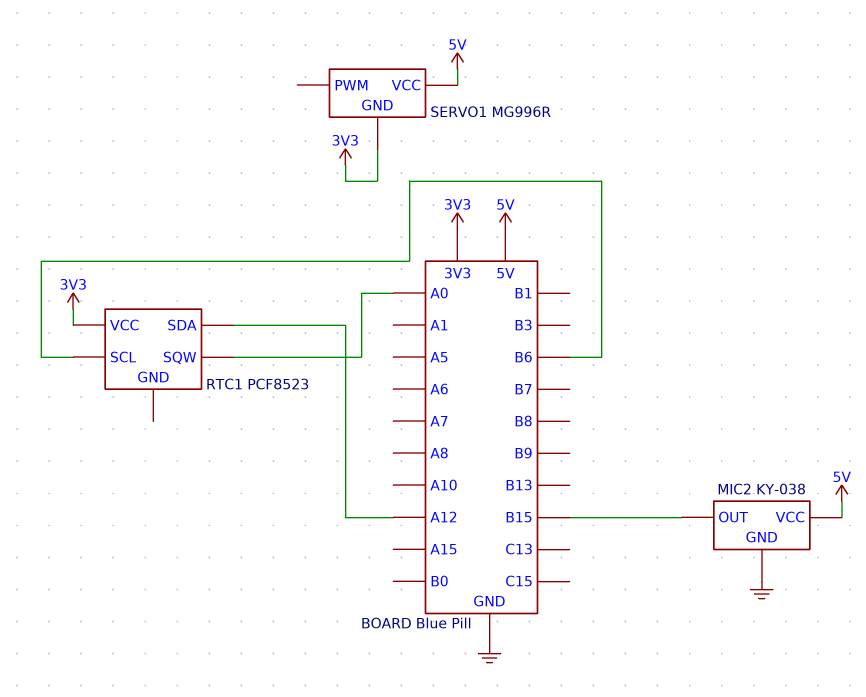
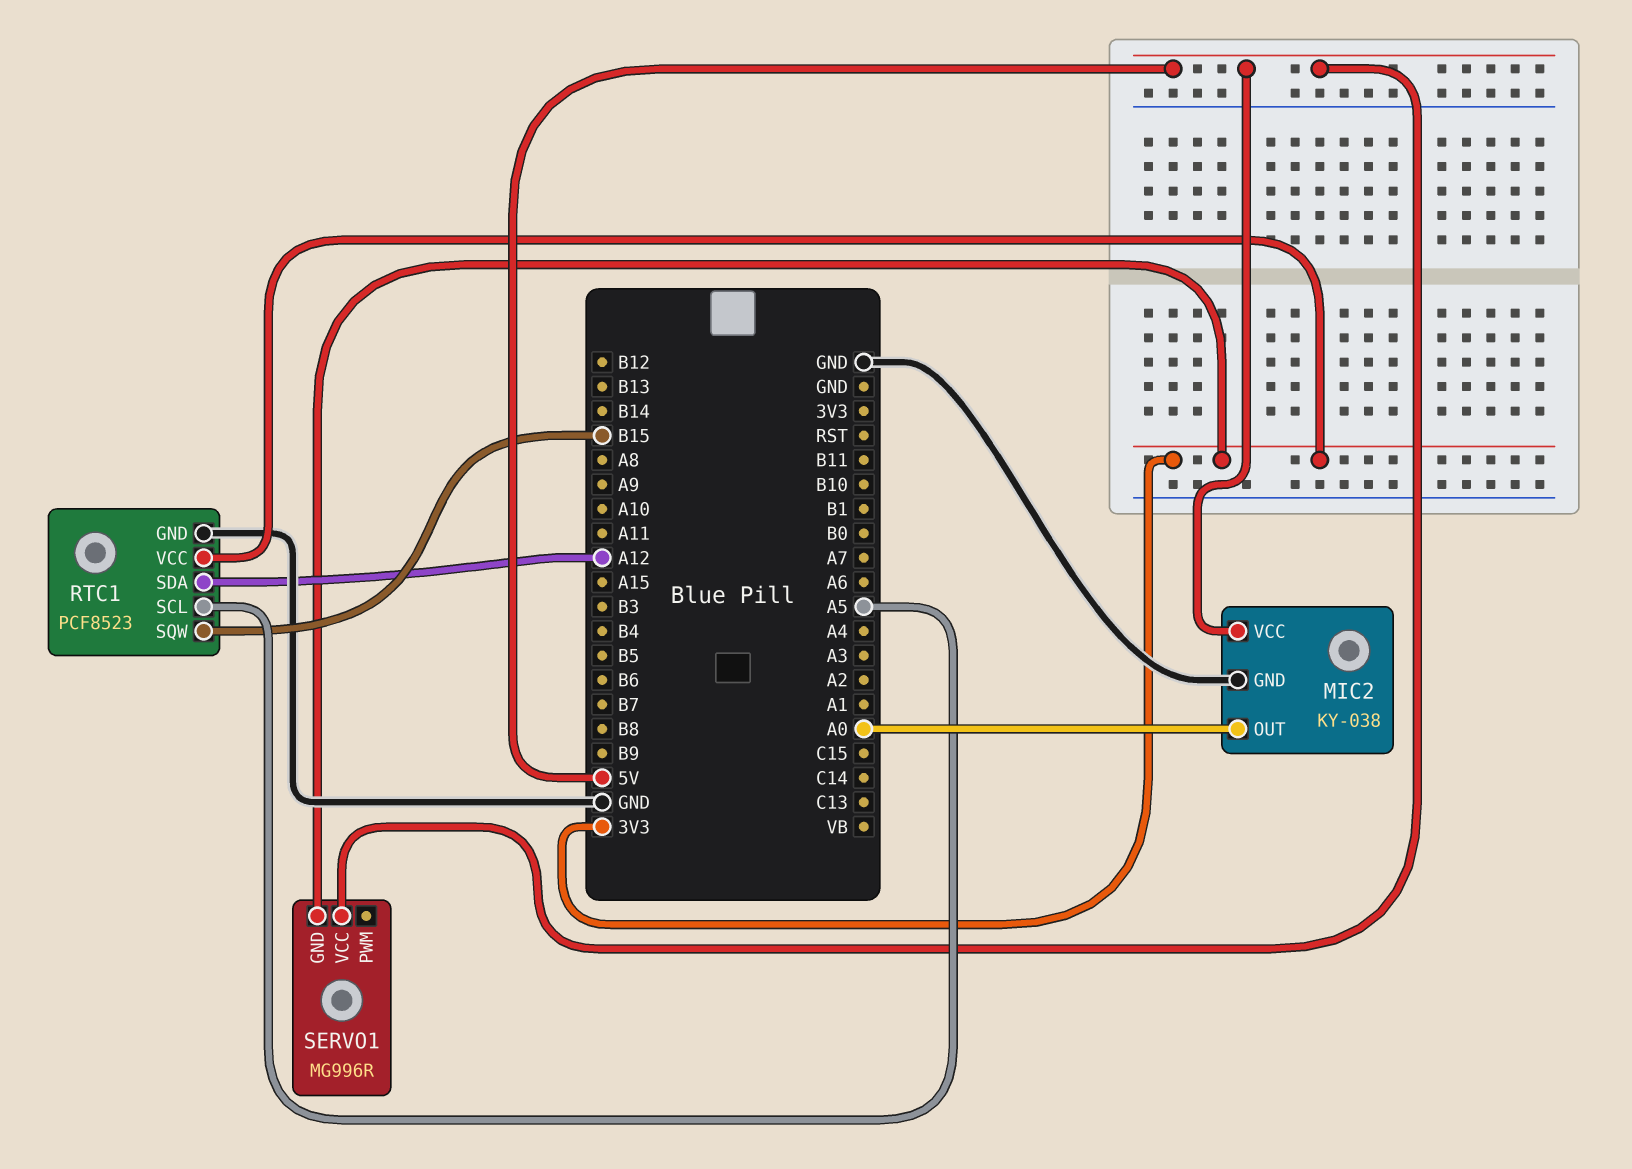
MIC2 pin OUT: B15 -> A0
RTC1 pin GND: none -> GND
RTC1 pin SCL: B6 -> A5
RTC1 pin SQW: A0 -> B15

